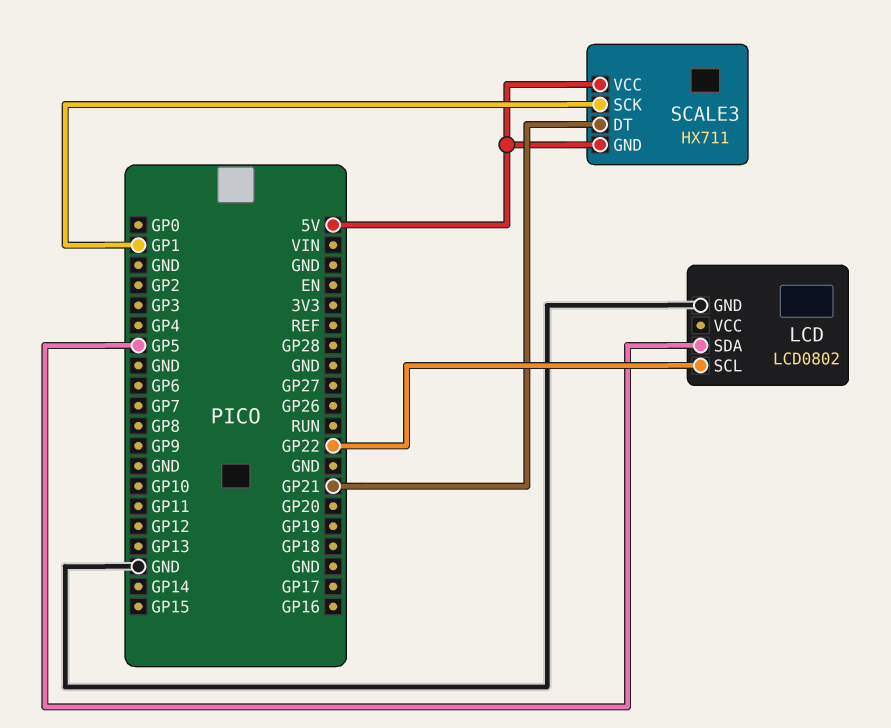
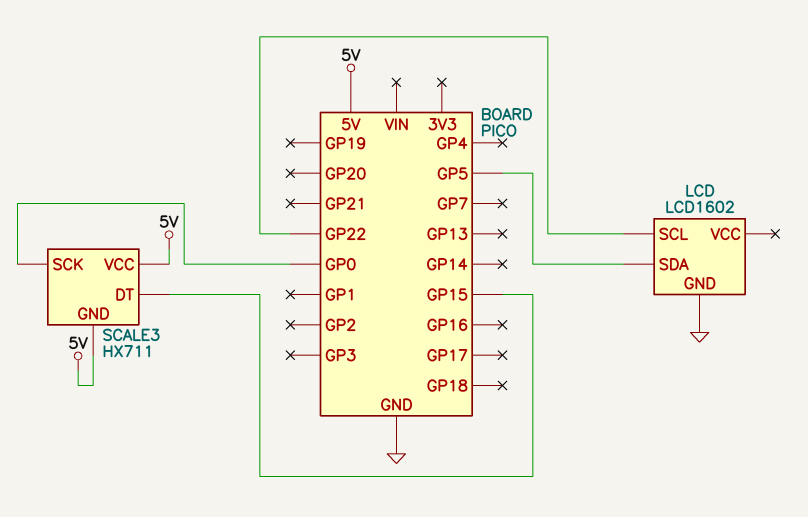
LCD: LCD0802 -> LCD1602
SCALE3 pin DT: GP21 -> GP15
SCALE3 pin SCK: GP1 -> GP0

